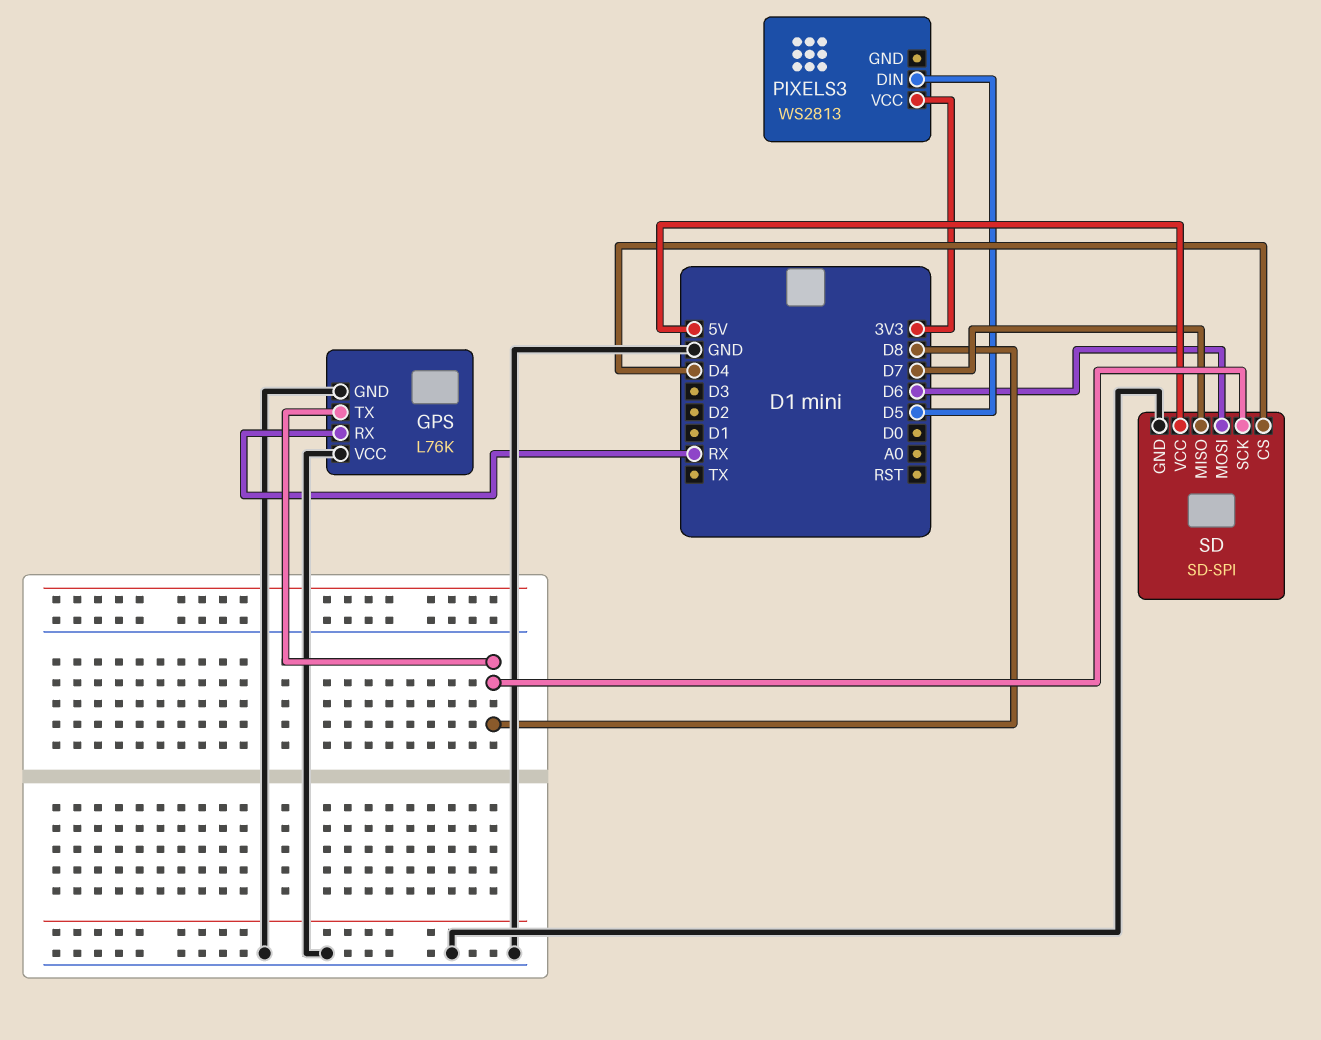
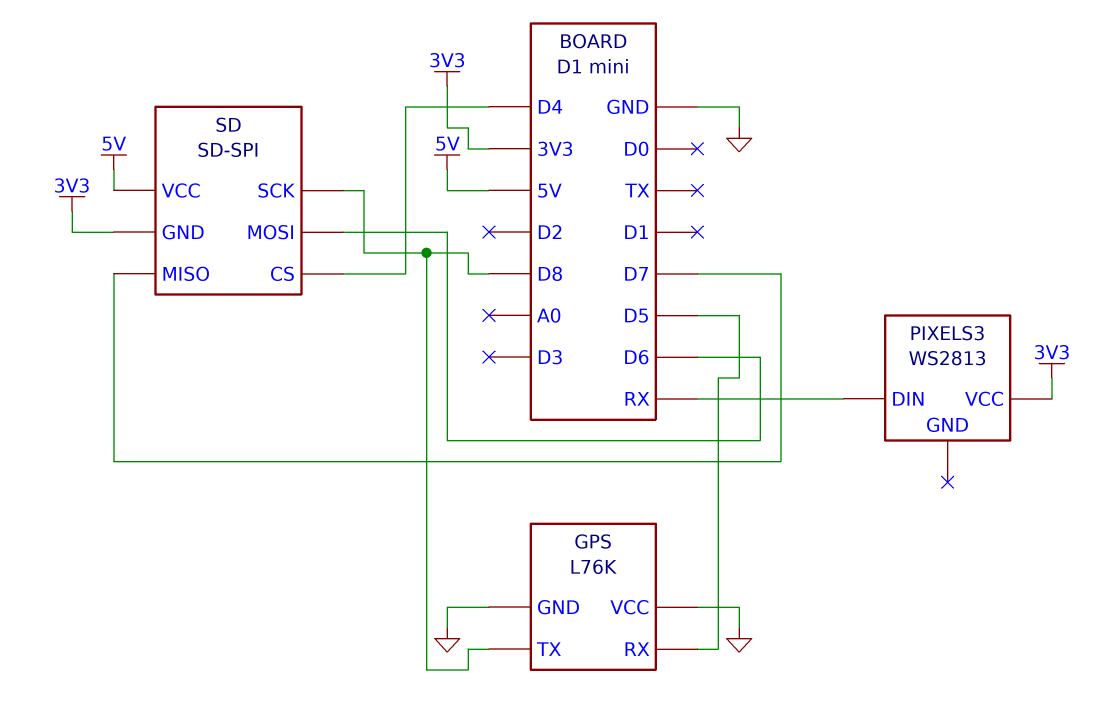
GPS pin RX: RX -> D5
PIXELS3 pin DIN: D5 -> RX
SD pin GND: GND -> 3V3

